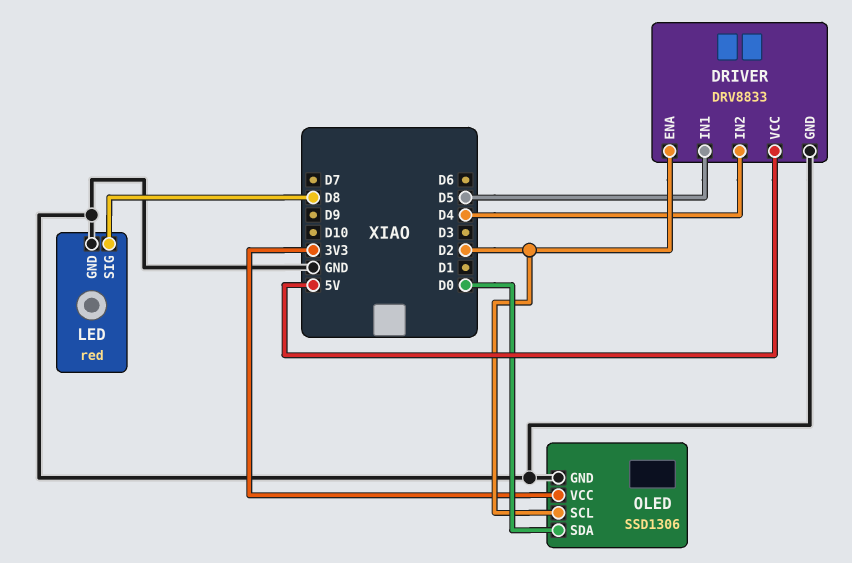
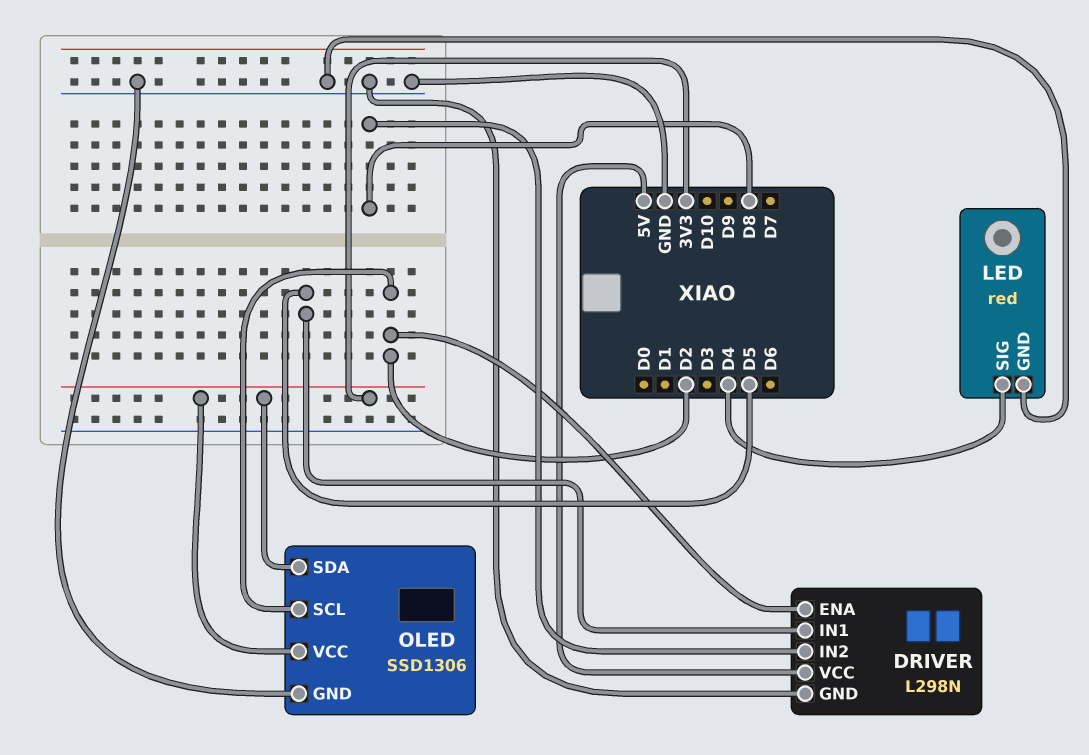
DRIVER: DRV8833 -> L298N
DRIVER pin IN2: D4 -> D8
LED pin SIG: D8 -> D4
OLED pin SDA: D0 -> 3V3

